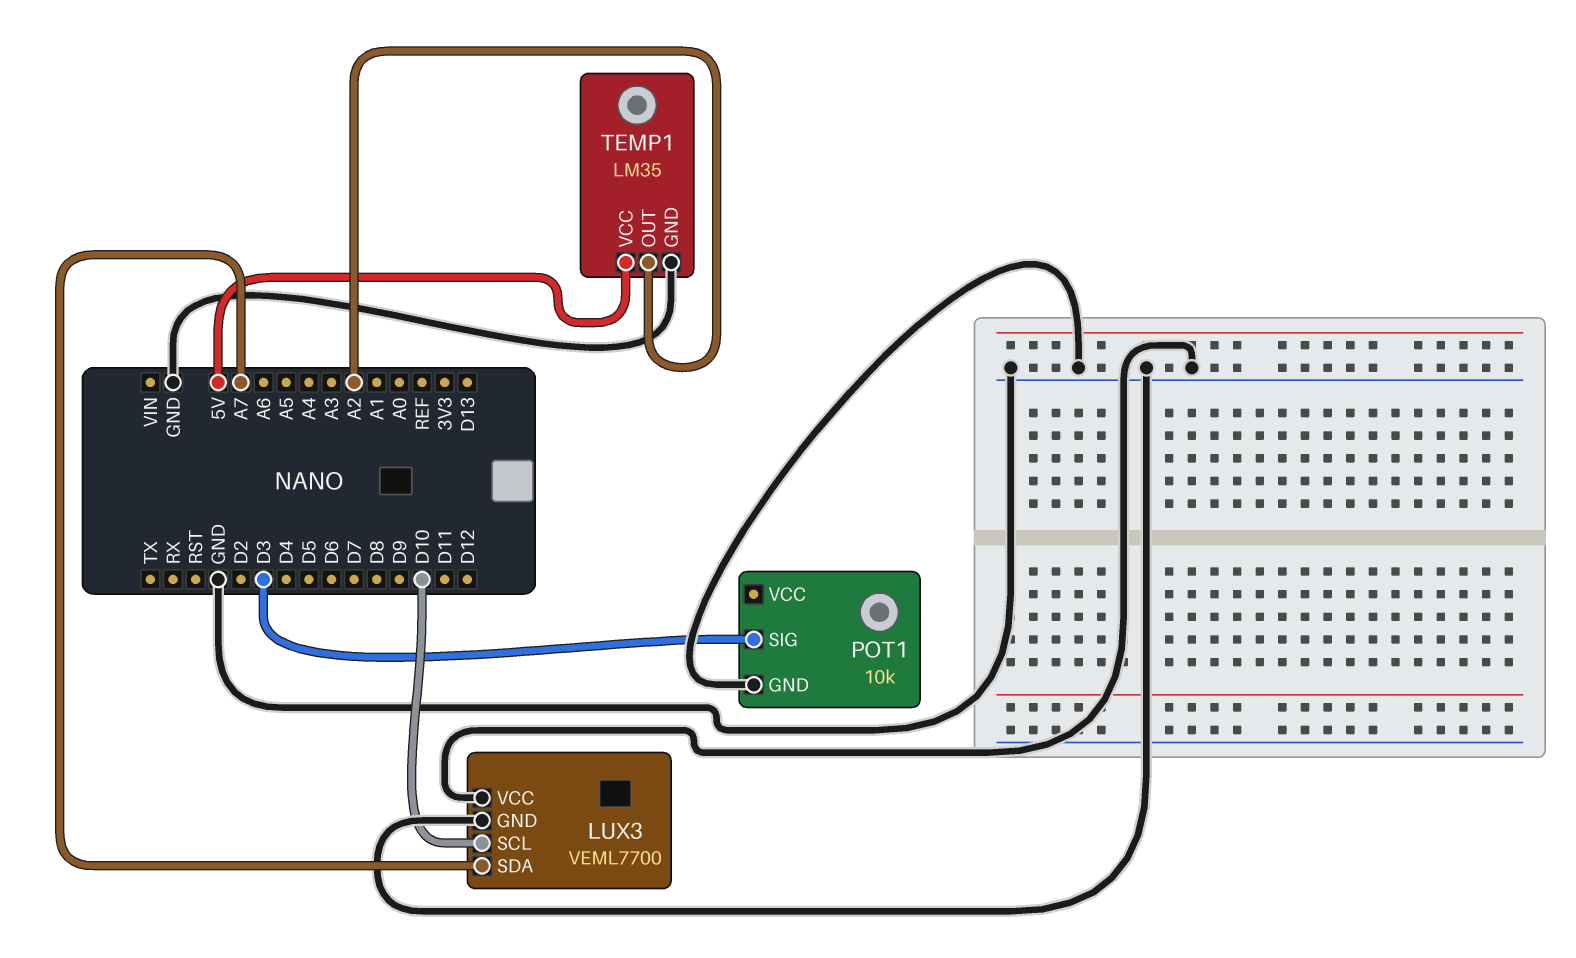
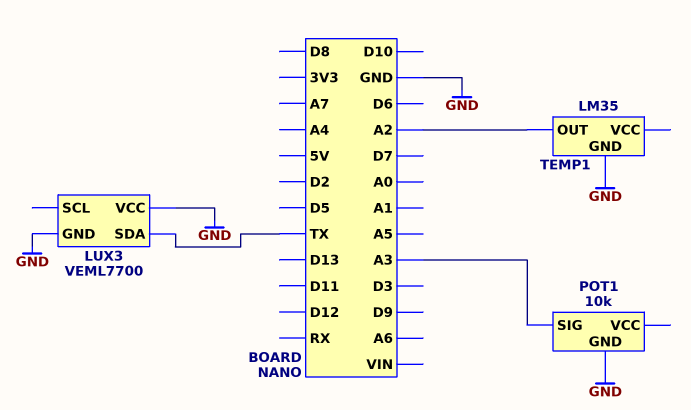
LUX3 pin SCL: D10 -> none
LUX3 pin SDA: A7 -> TX
POT1 pin SIG: D3 -> A3
TEMP1 pin VCC: 5V -> none

